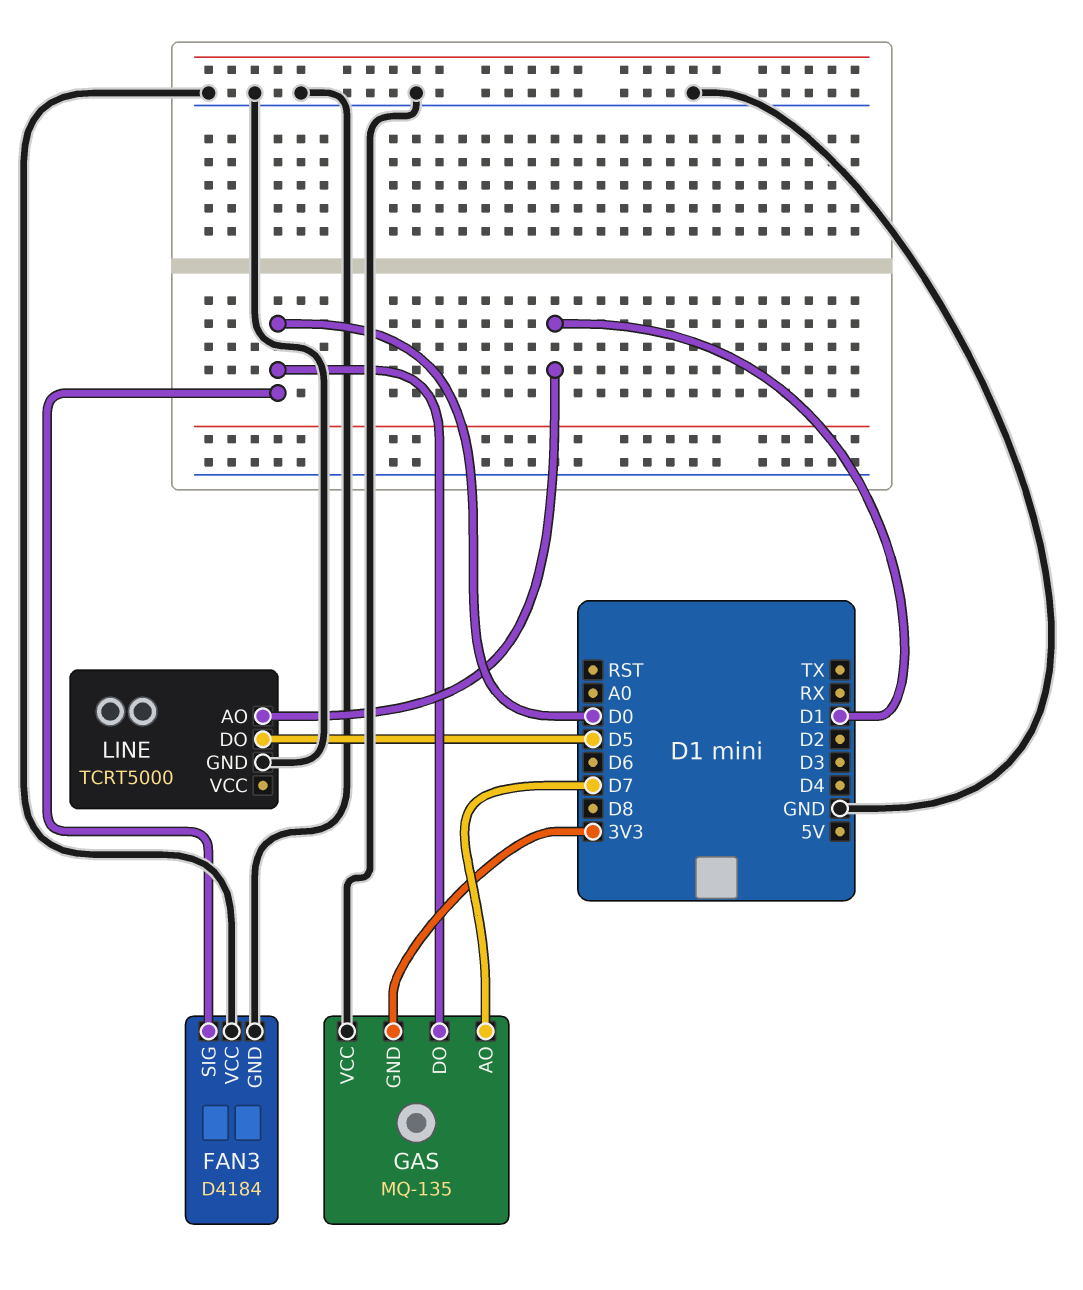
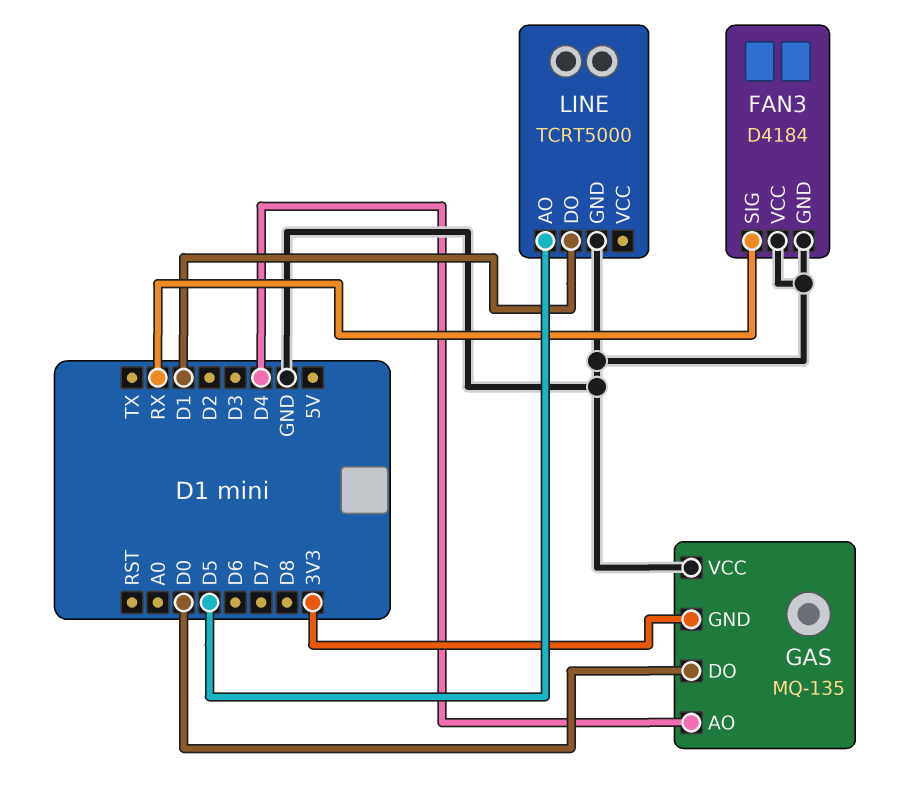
FAN3 pin SIG: D0 -> RX
GAS pin AO: D7 -> D4
LINE pin AO: D1 -> D5
LINE pin DO: D5 -> D1

